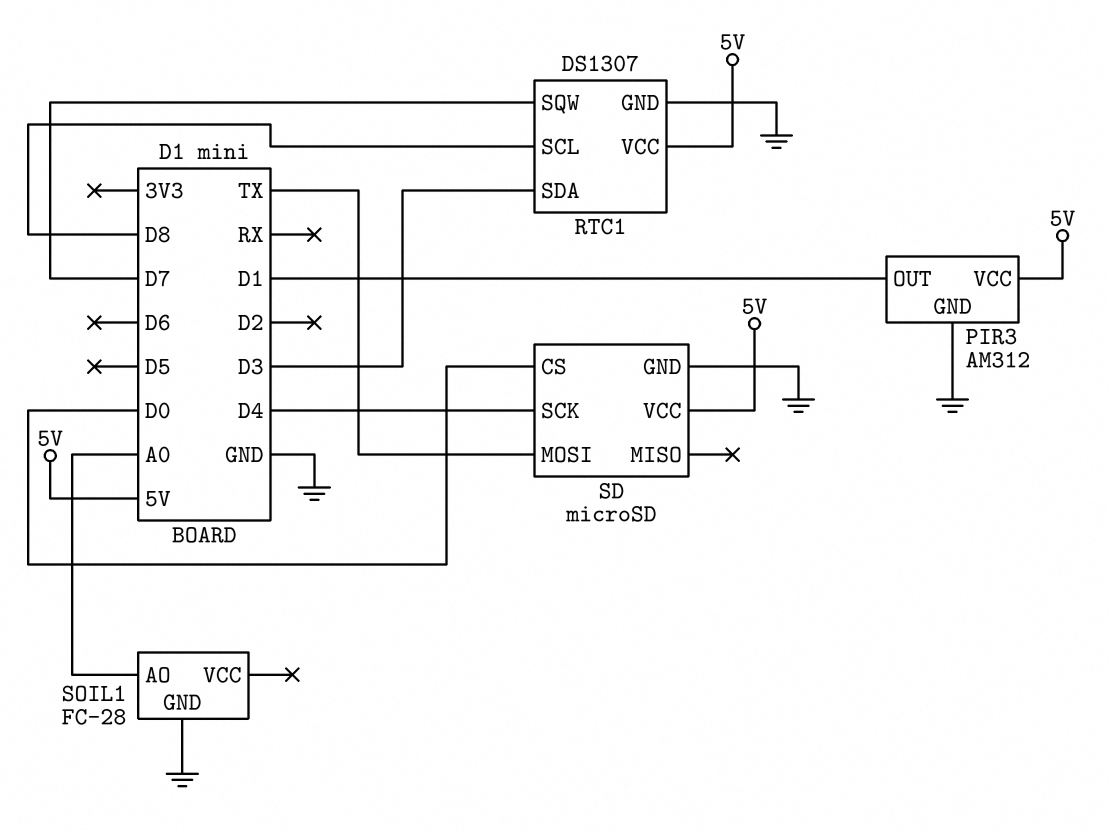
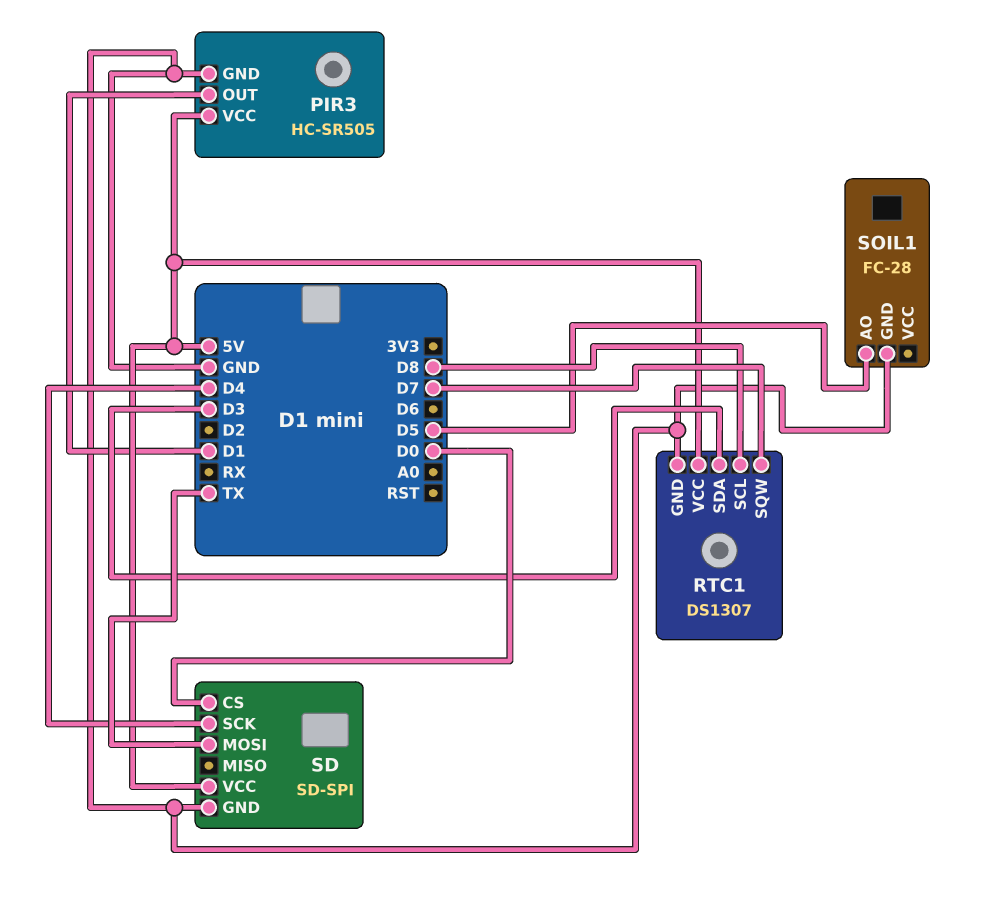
PIR3: AM312 -> HC-SR505
SD: microSD -> SD-SPI
SOIL1 pin AO: A0 -> D5

